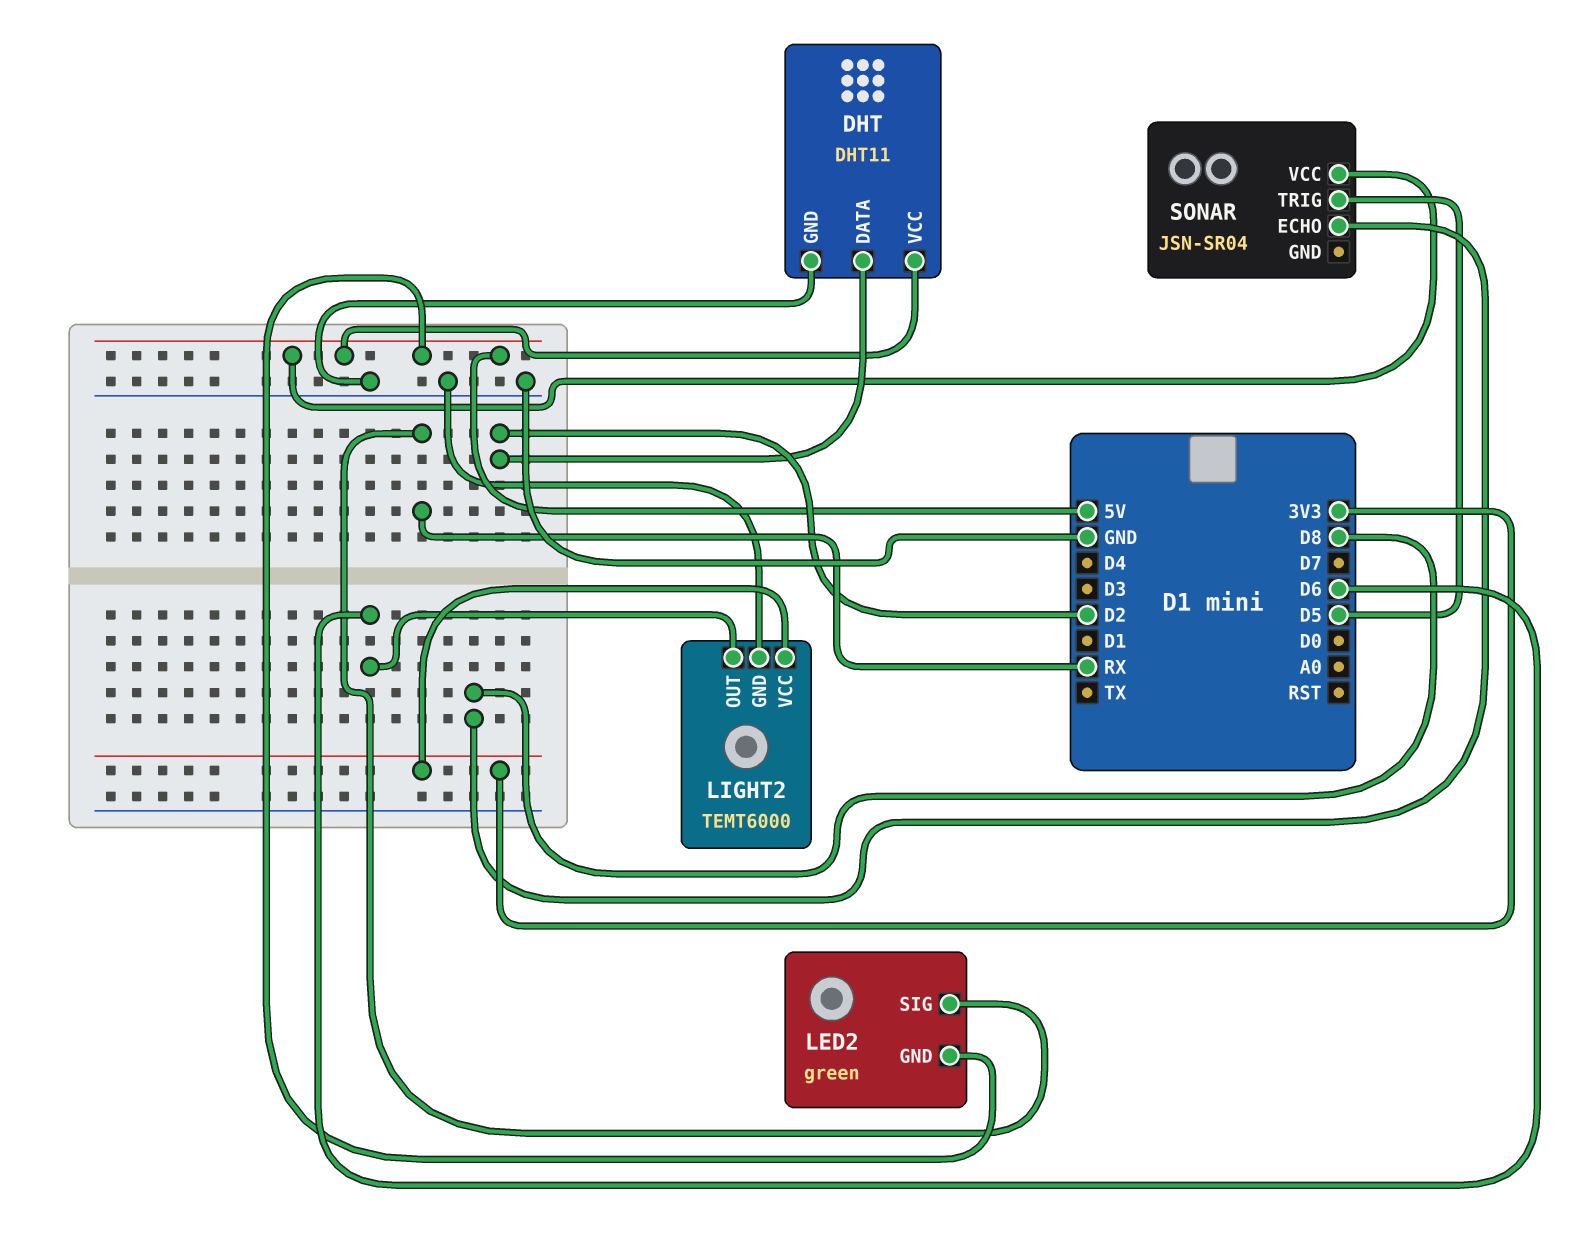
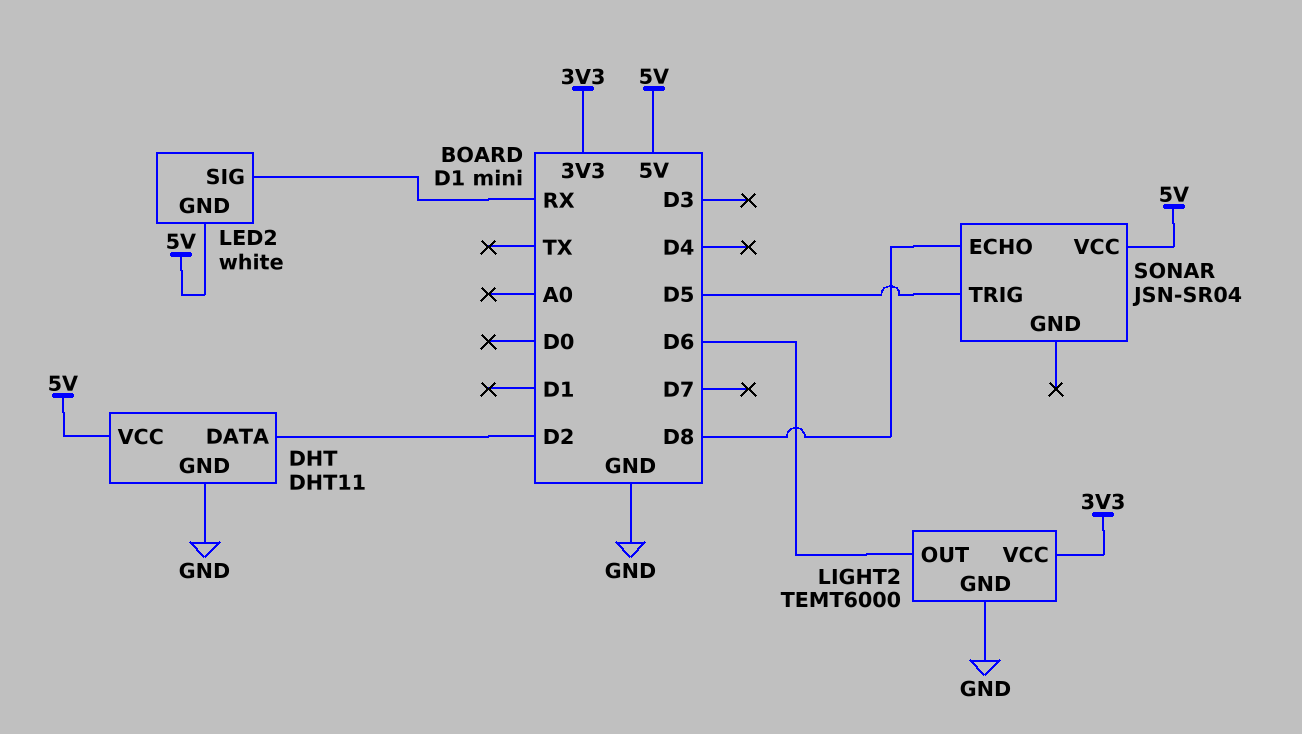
LED2: green -> white

